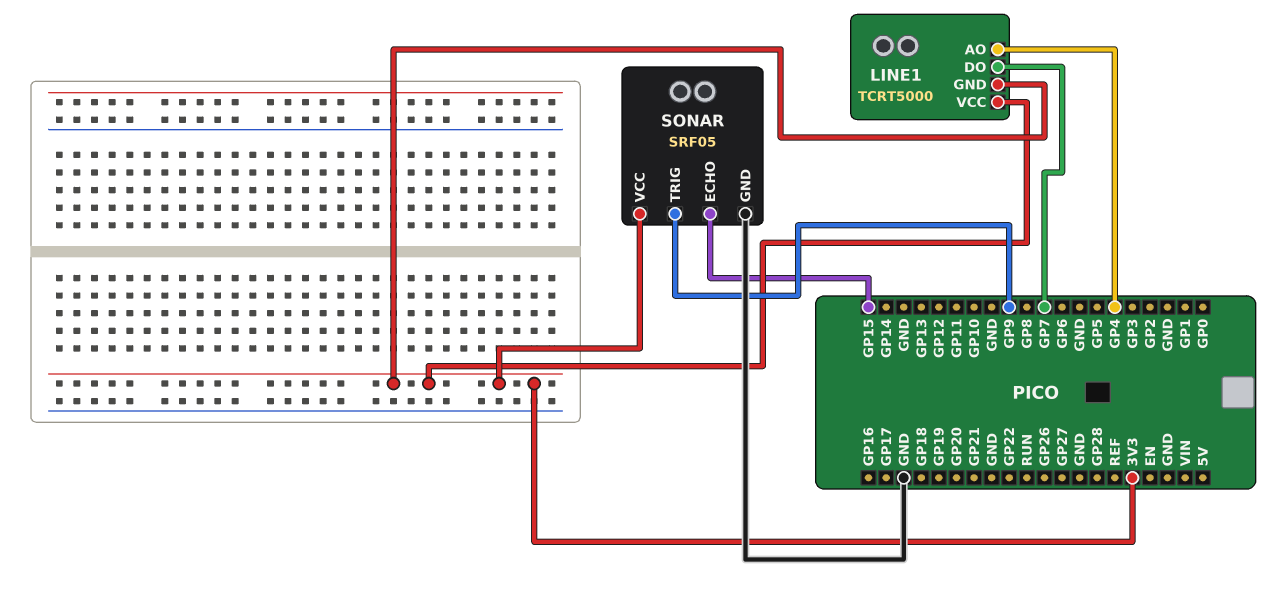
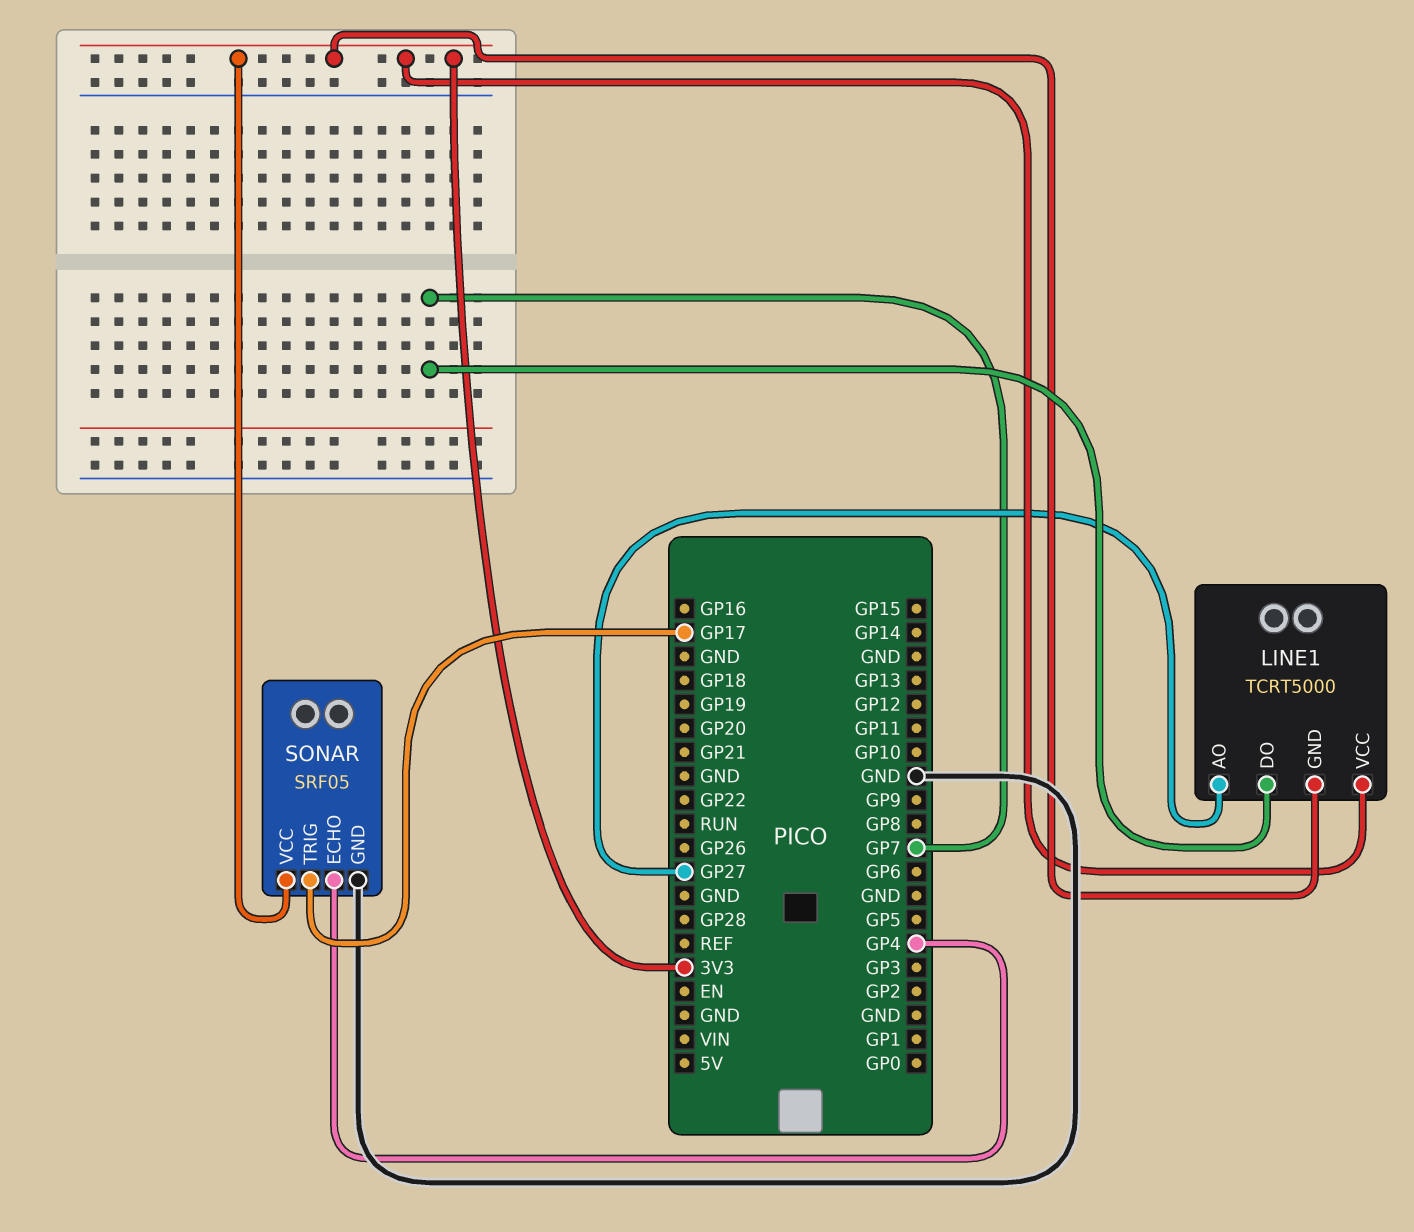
LINE1 pin AO: GP4 -> GP27
SONAR pin ECHO: GP15 -> GP4
SONAR pin TRIG: GP9 -> GP17

